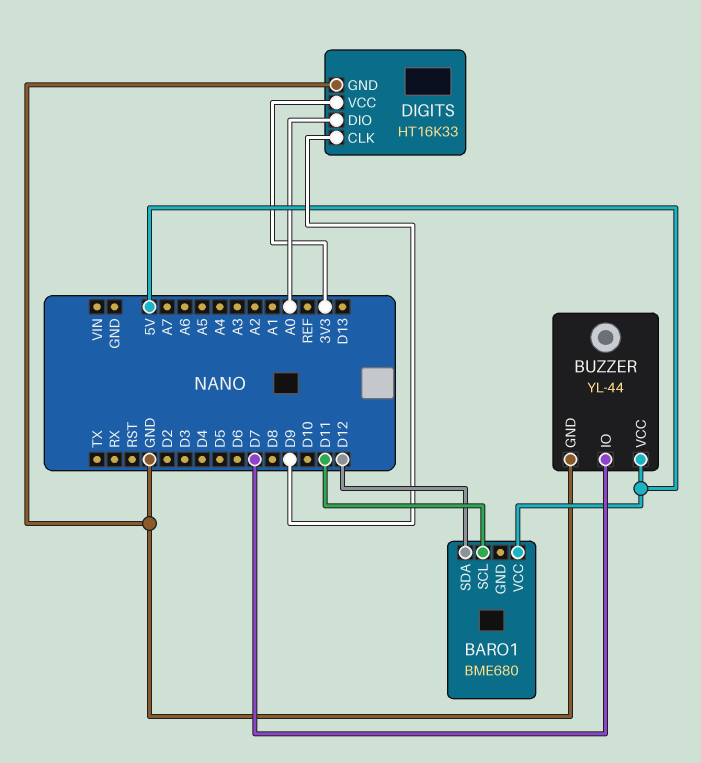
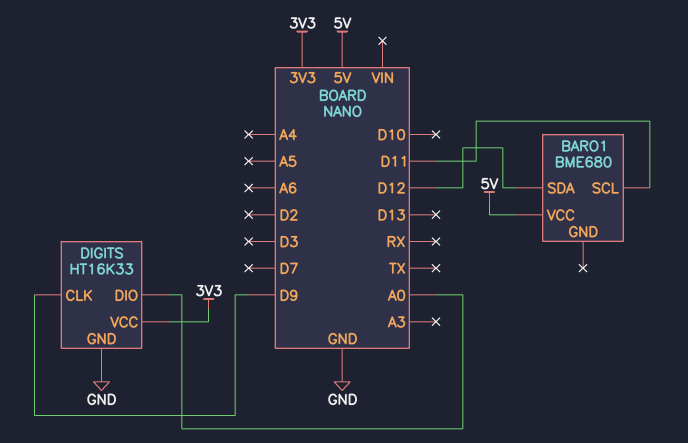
BUZZER: YL-44 -> none
BUZZER pin GND: GND -> none
BUZZER pin IO: D7 -> none
BUZZER pin VCC: 5V -> none

